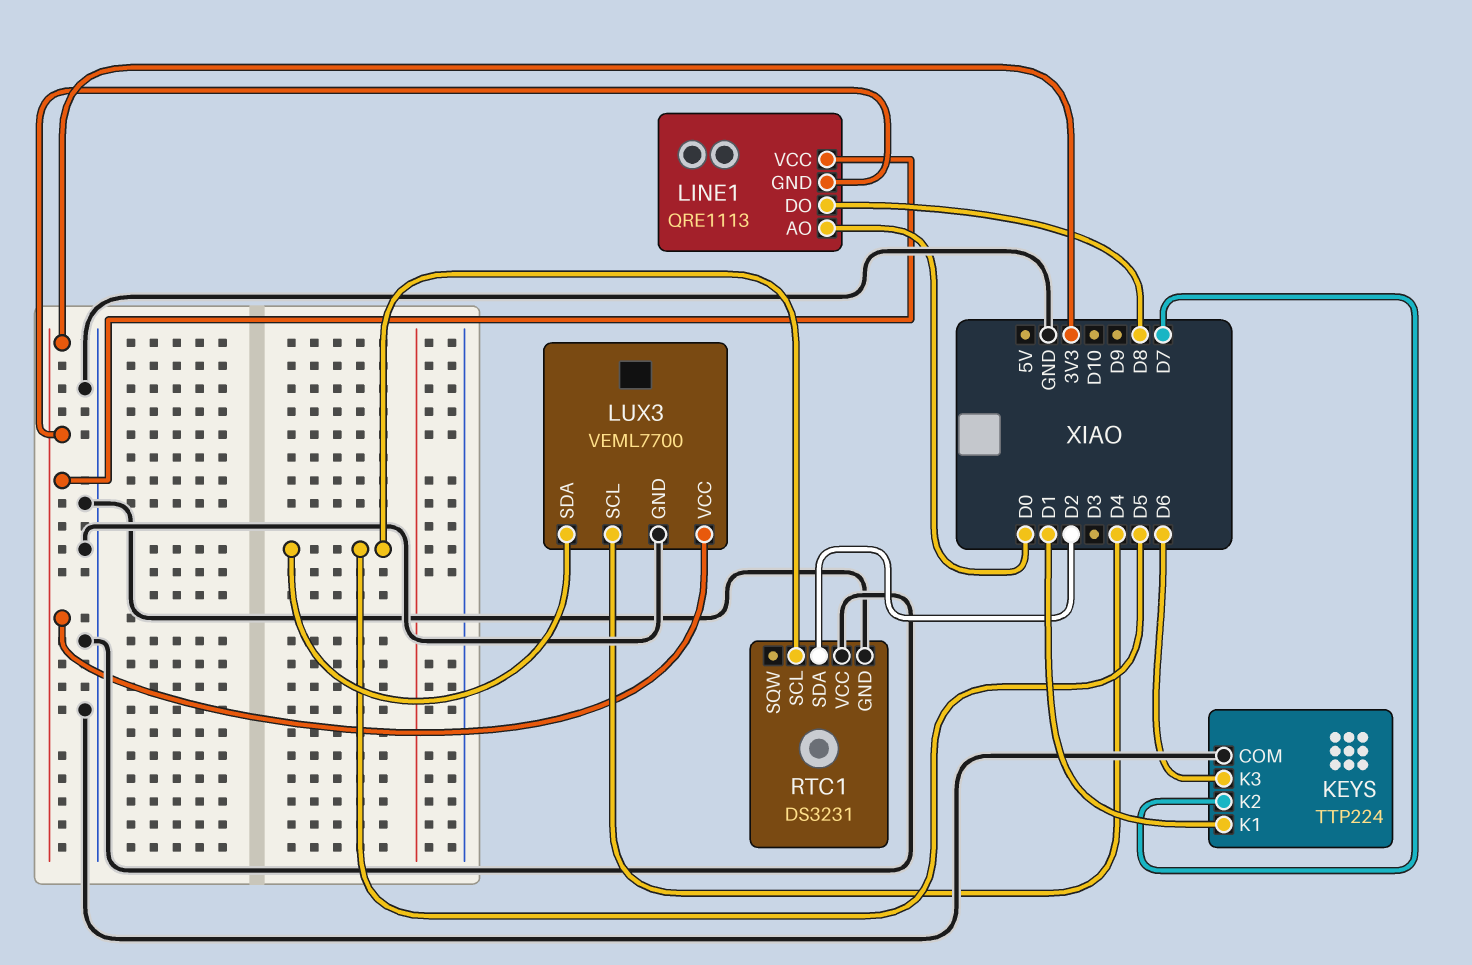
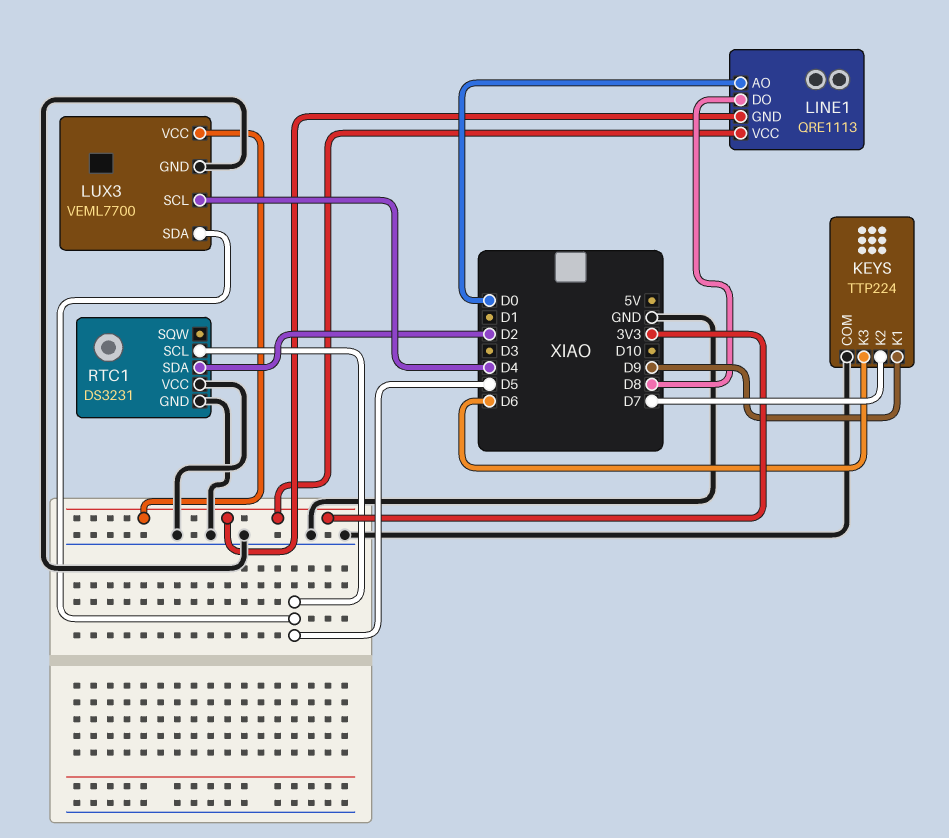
KEYS pin K1: D1 -> D9

